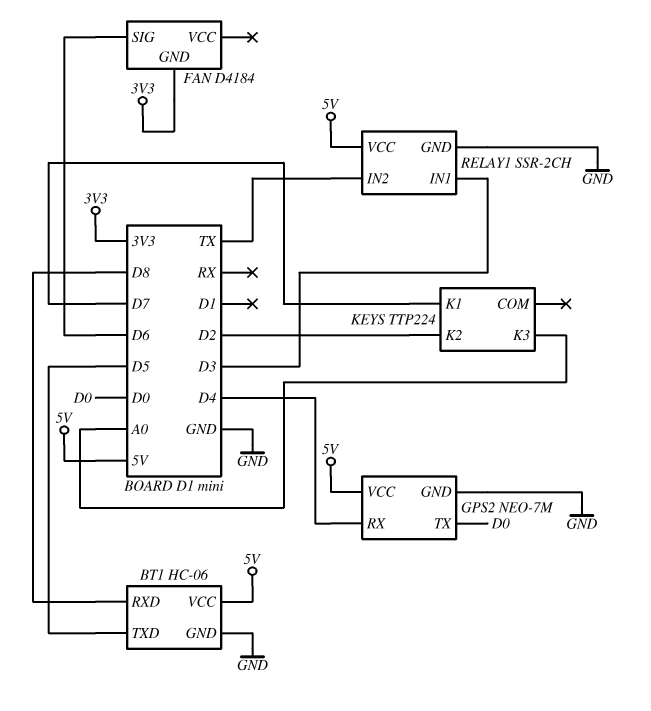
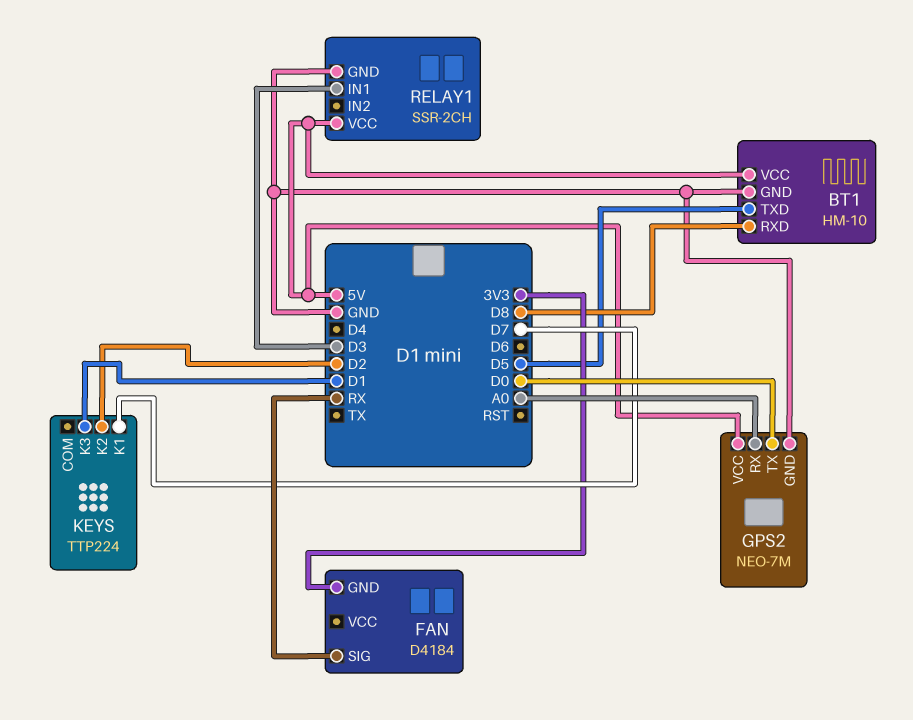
BT1: HC-06 -> HM-10
FAN pin SIG: D6 -> RX
GPS2 pin RX: D4 -> A0
KEYS pin K3: A0 -> D1
RELAY1 pin IN2: TX -> none

